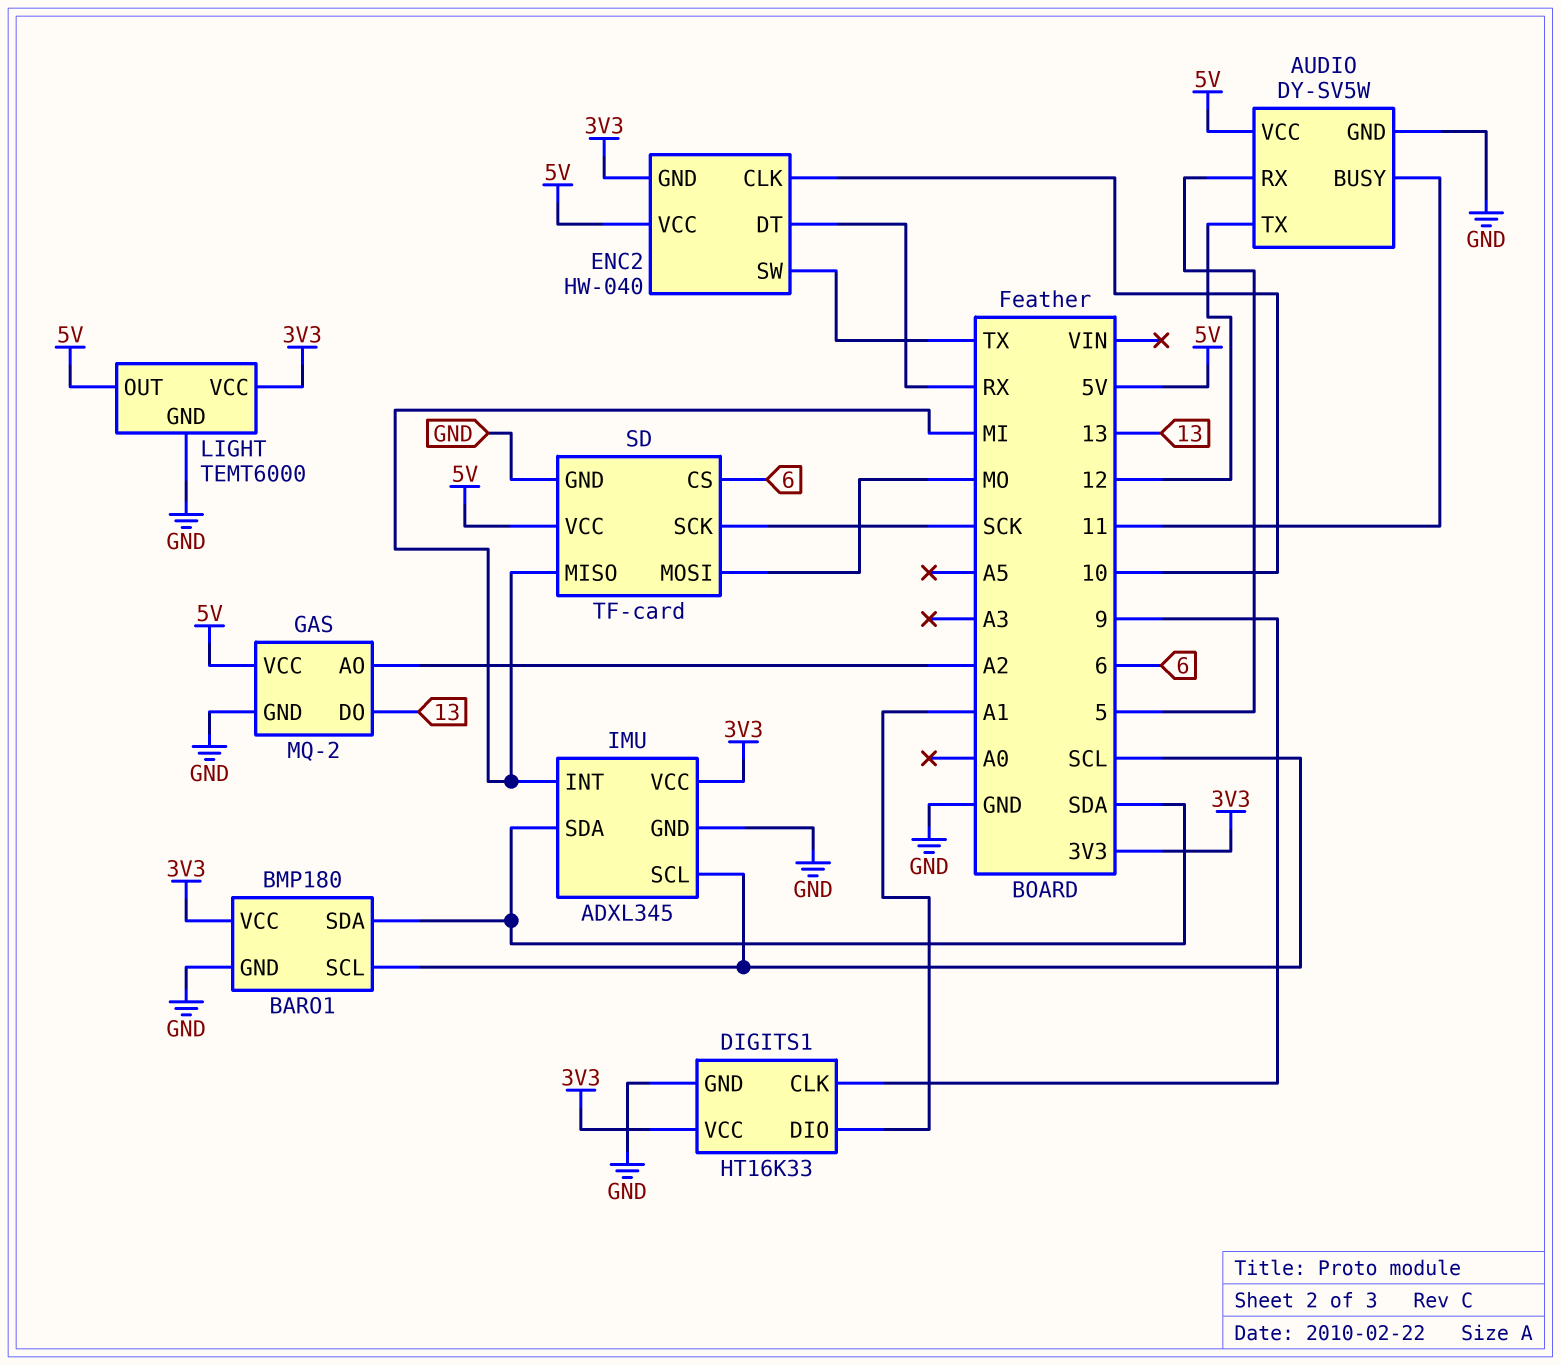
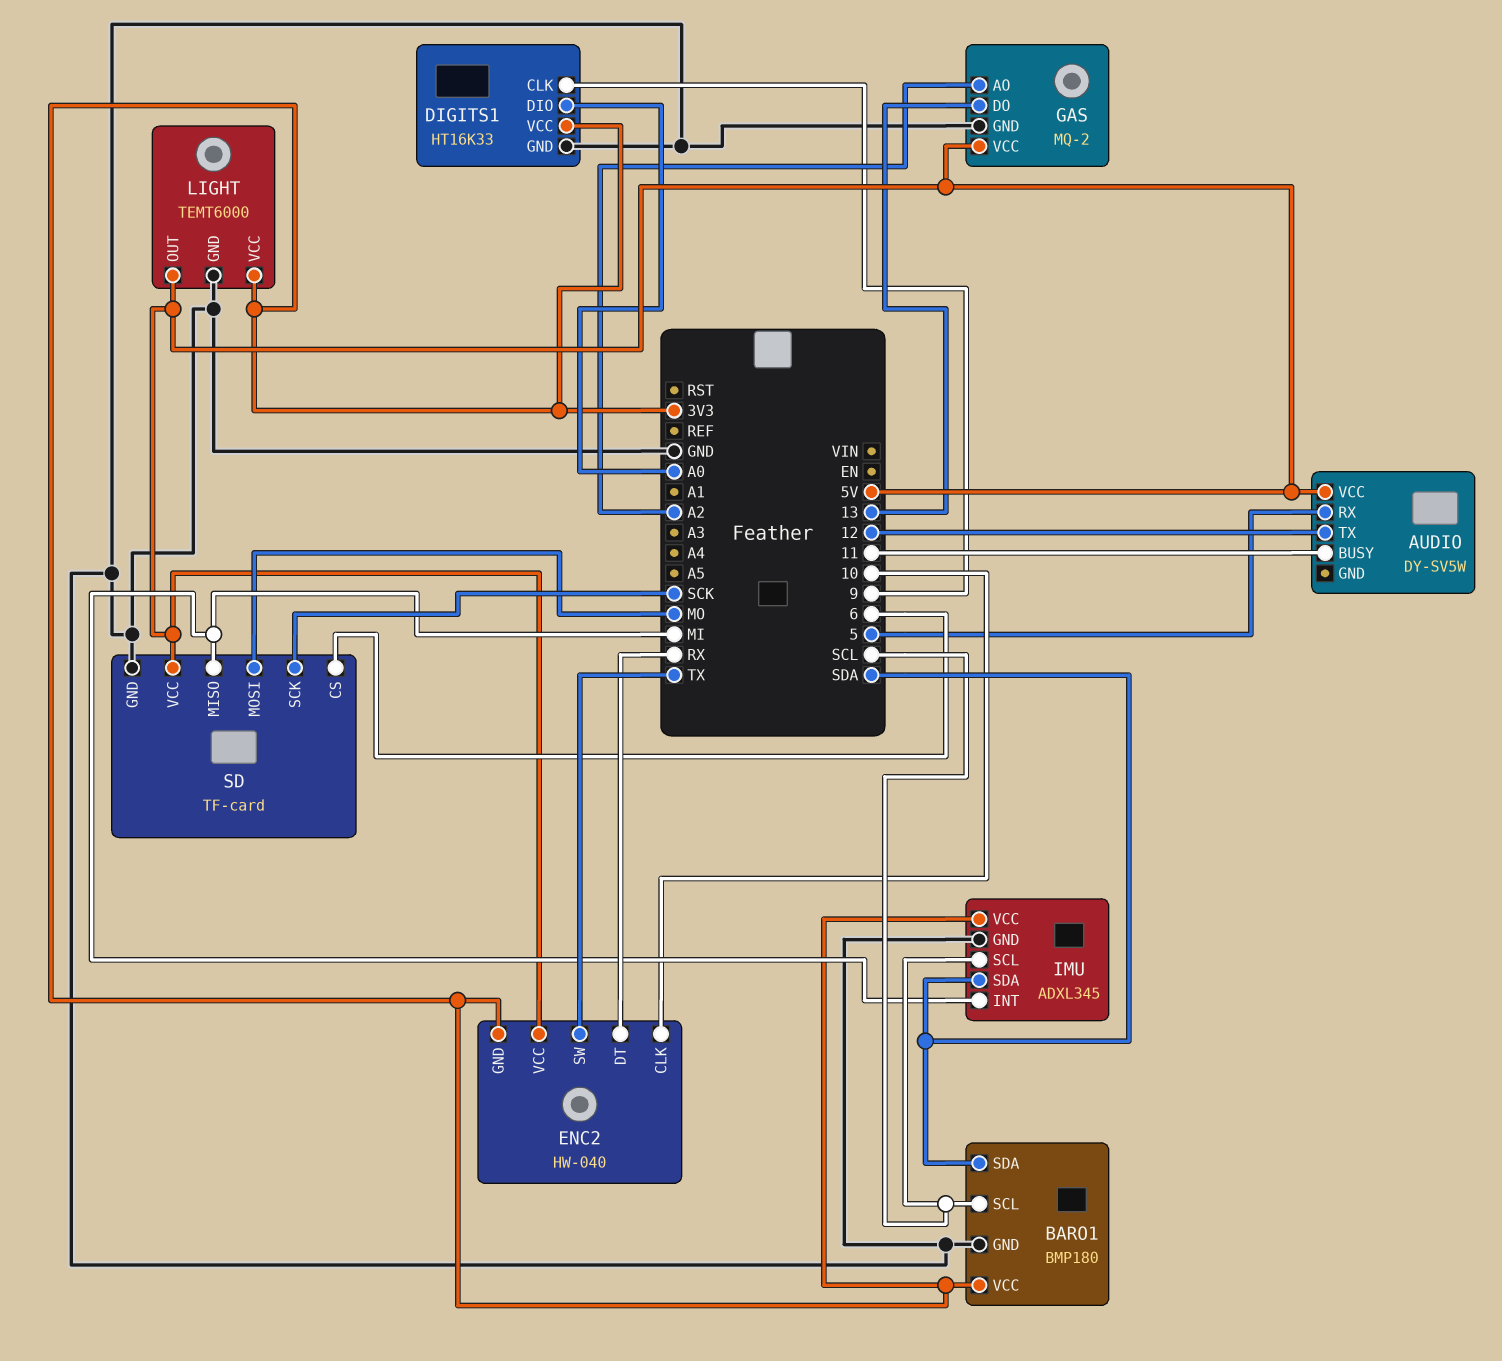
AUDIO pin GND: GND -> none
DIGITS1 pin DIO: A1 -> A0

